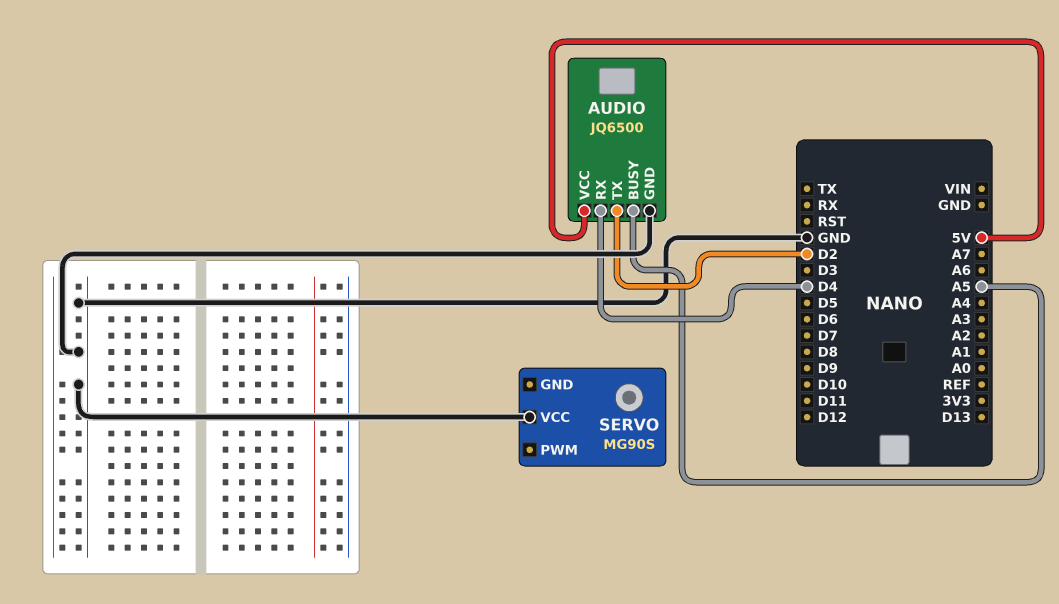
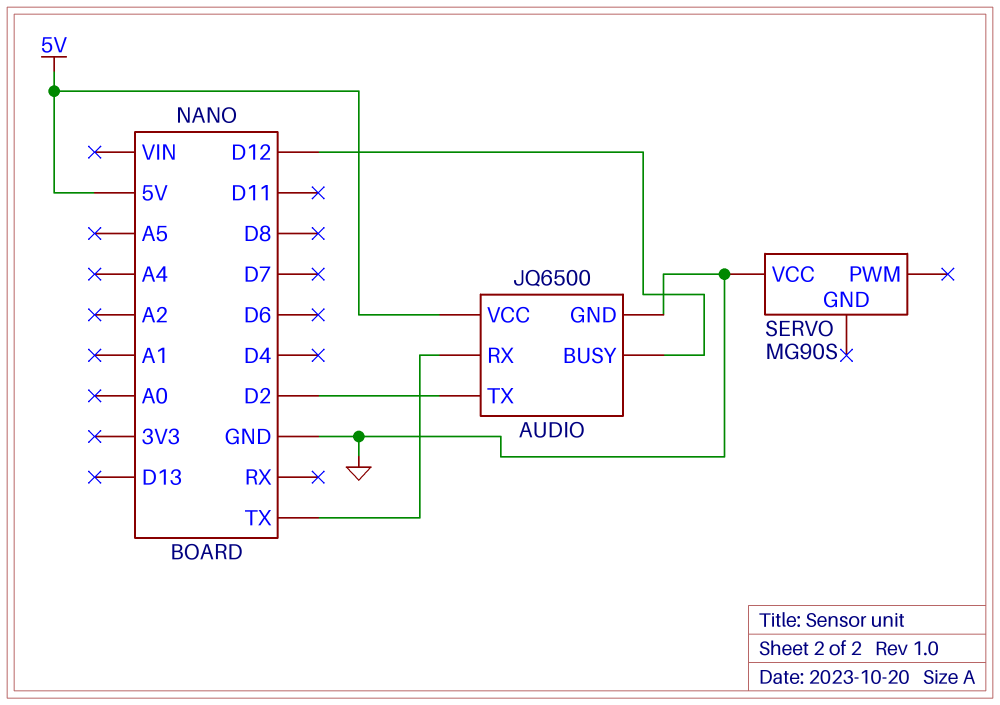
AUDIO pin BUSY: A5 -> D12
AUDIO pin RX: D4 -> TX

